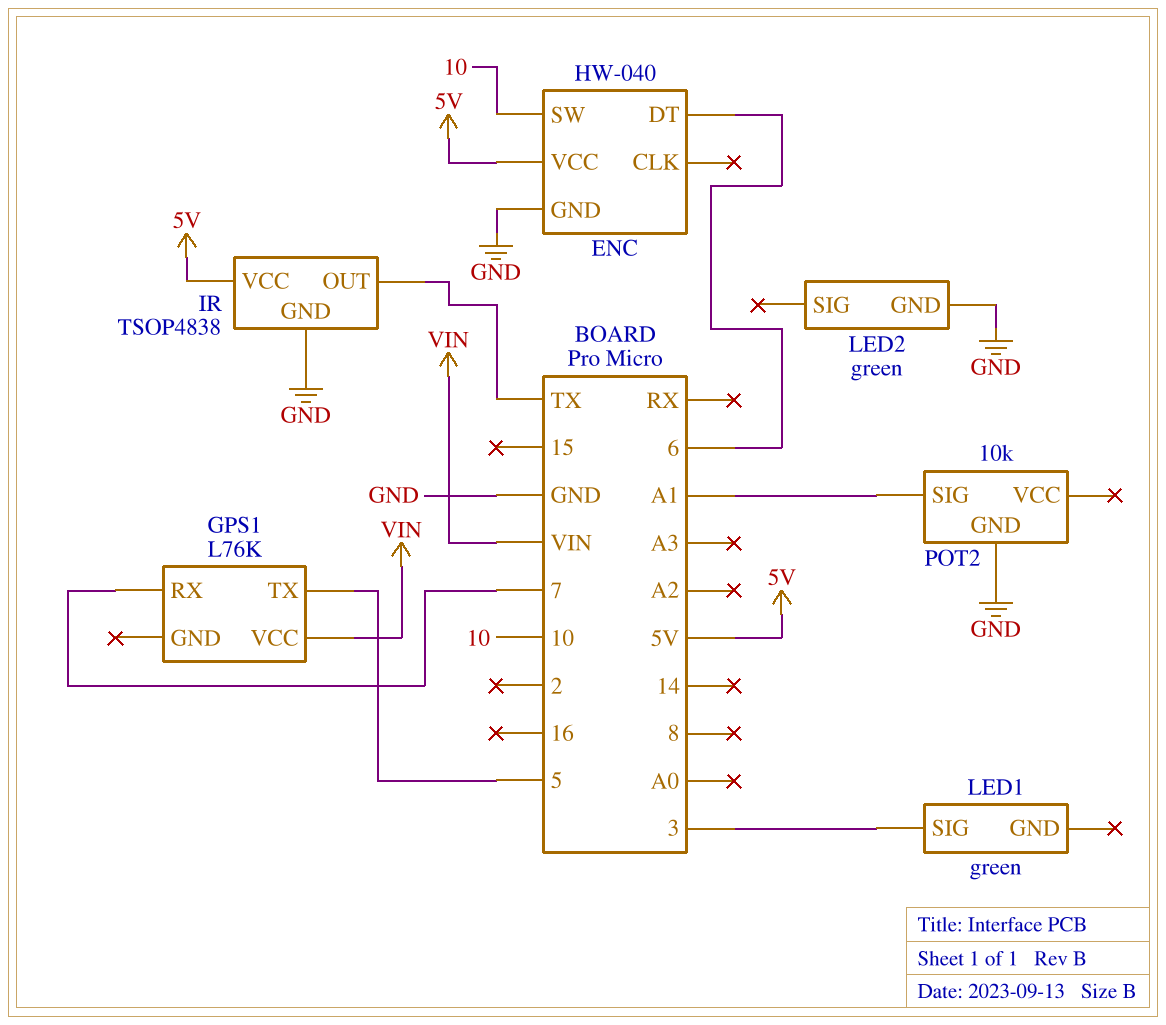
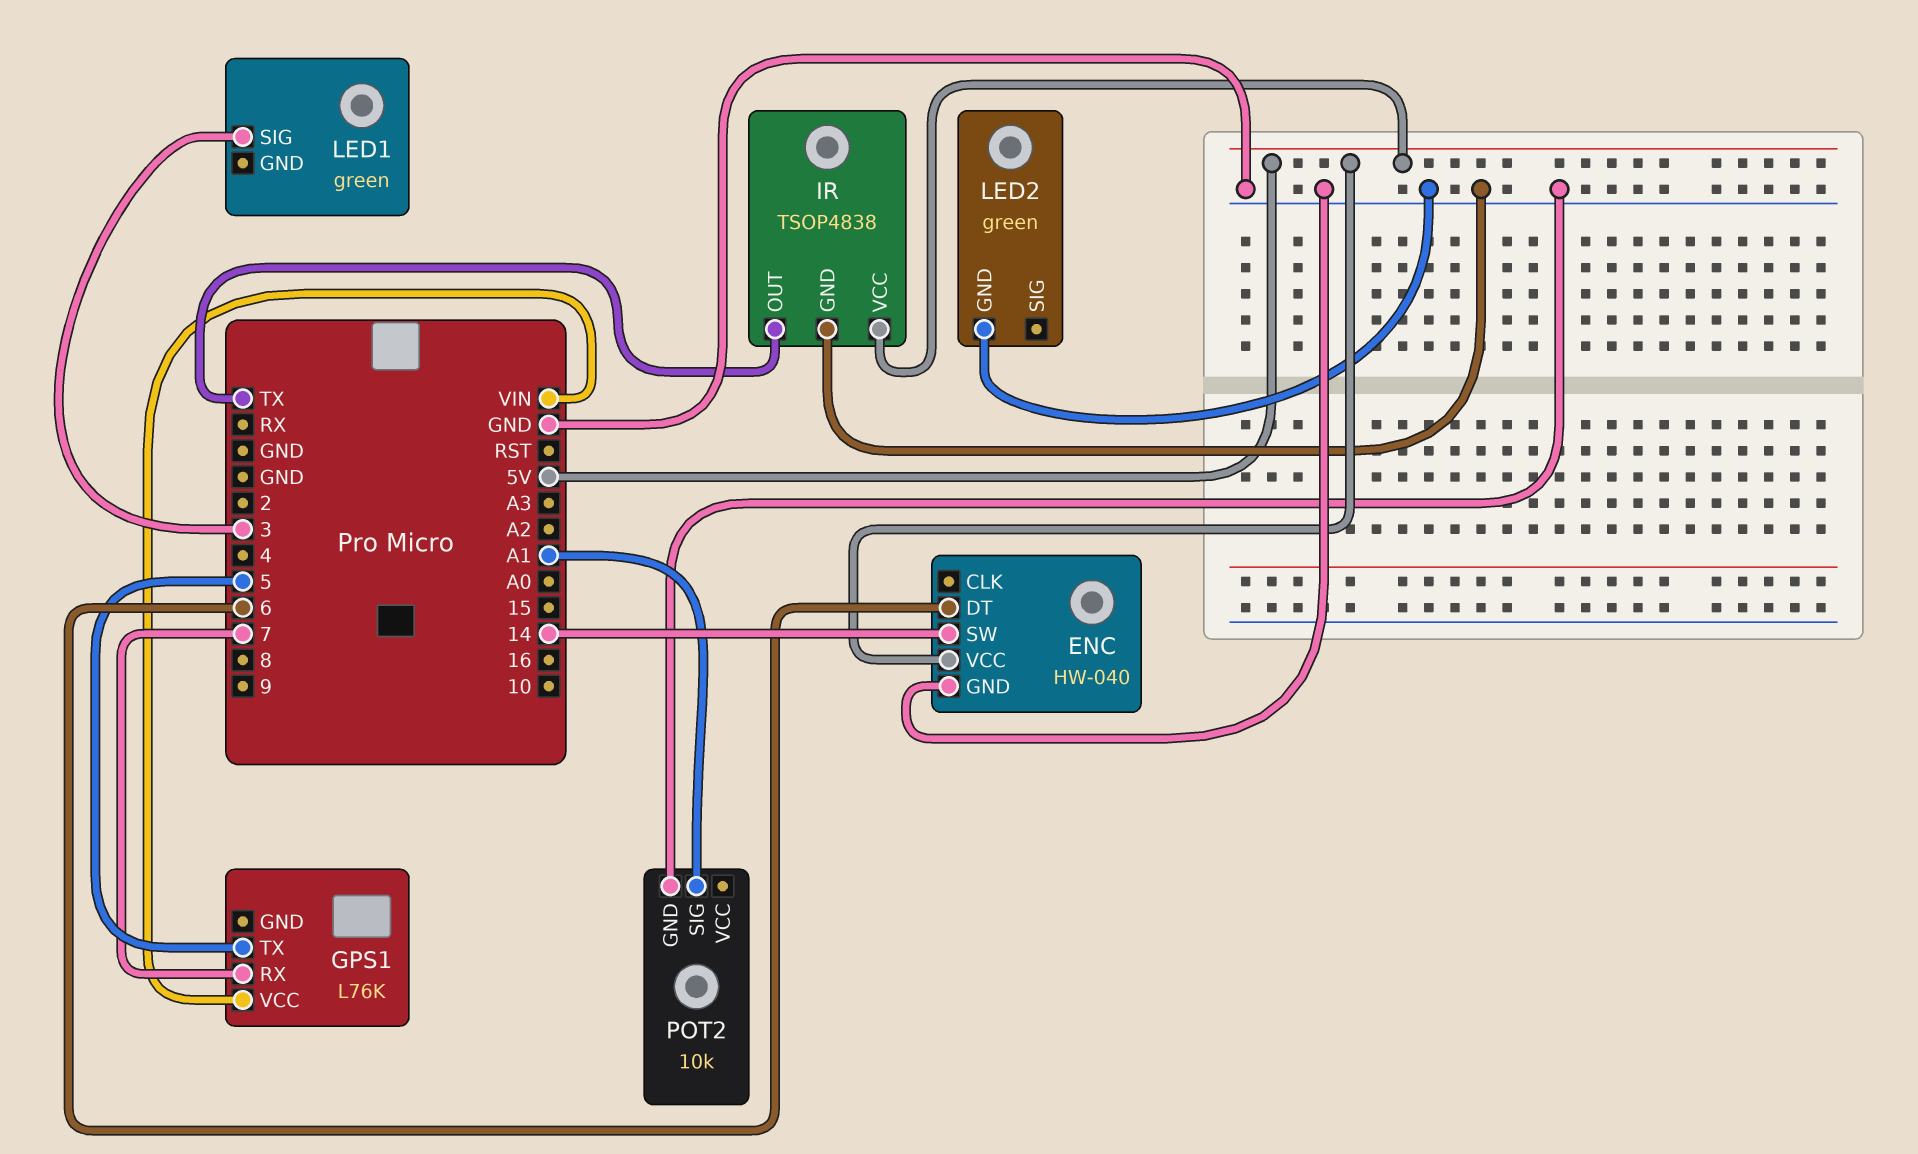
ENC pin SW: 10 -> 14

